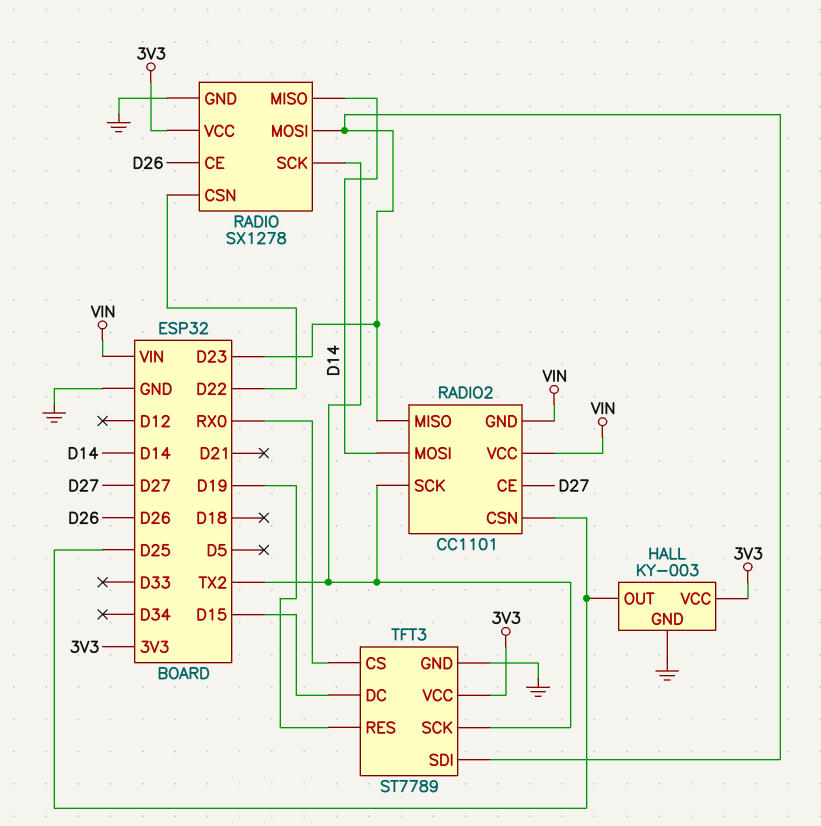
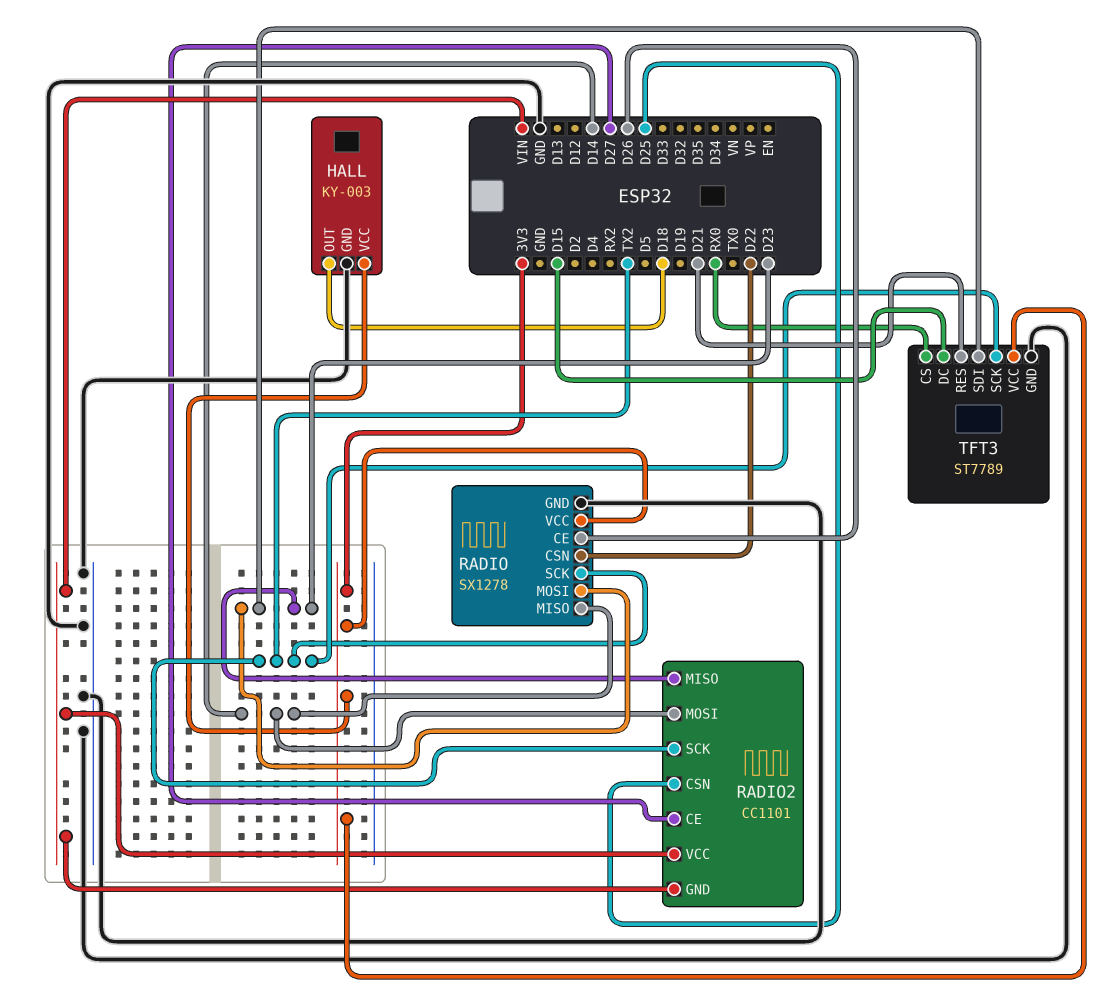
HALL pin OUT: D25 -> D18
TFT3 pin RES: D19 -> D21

